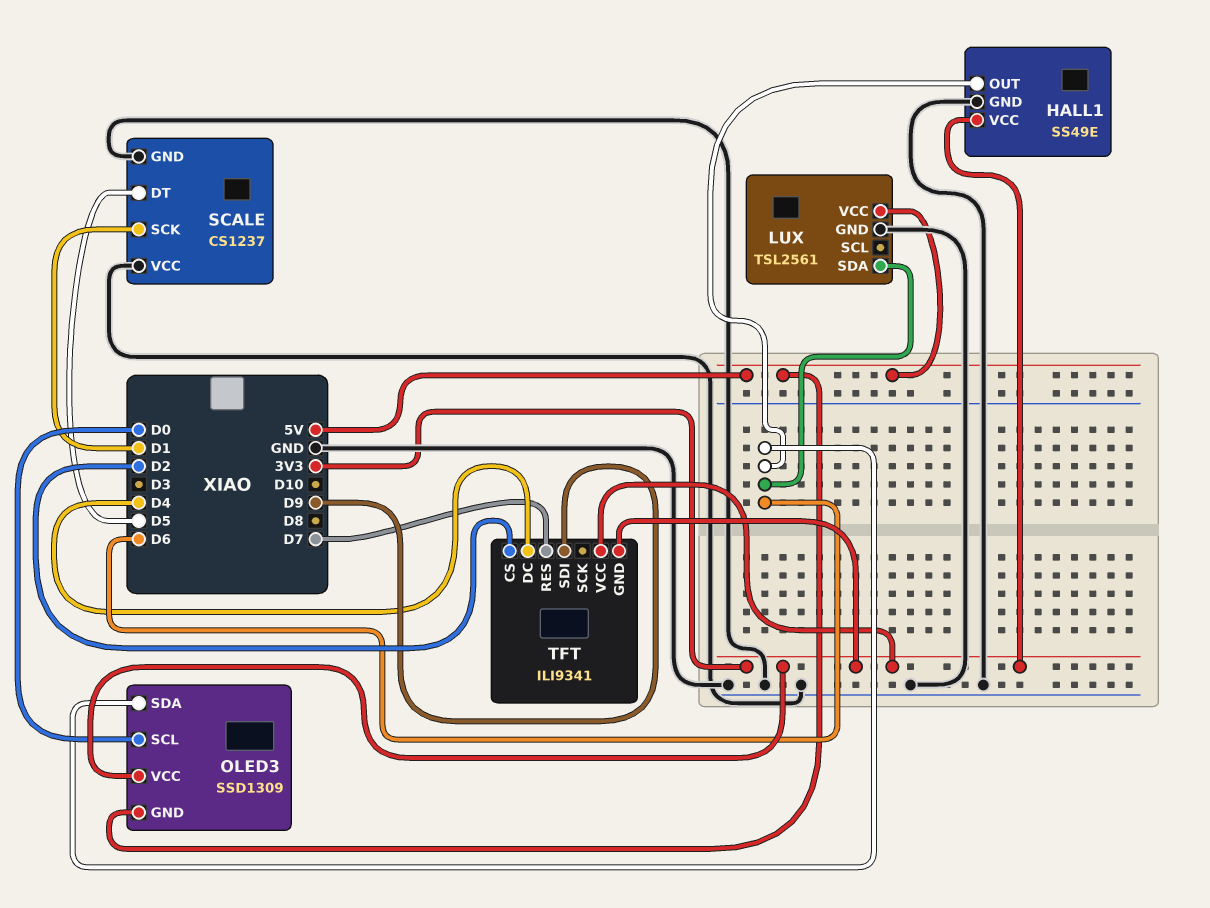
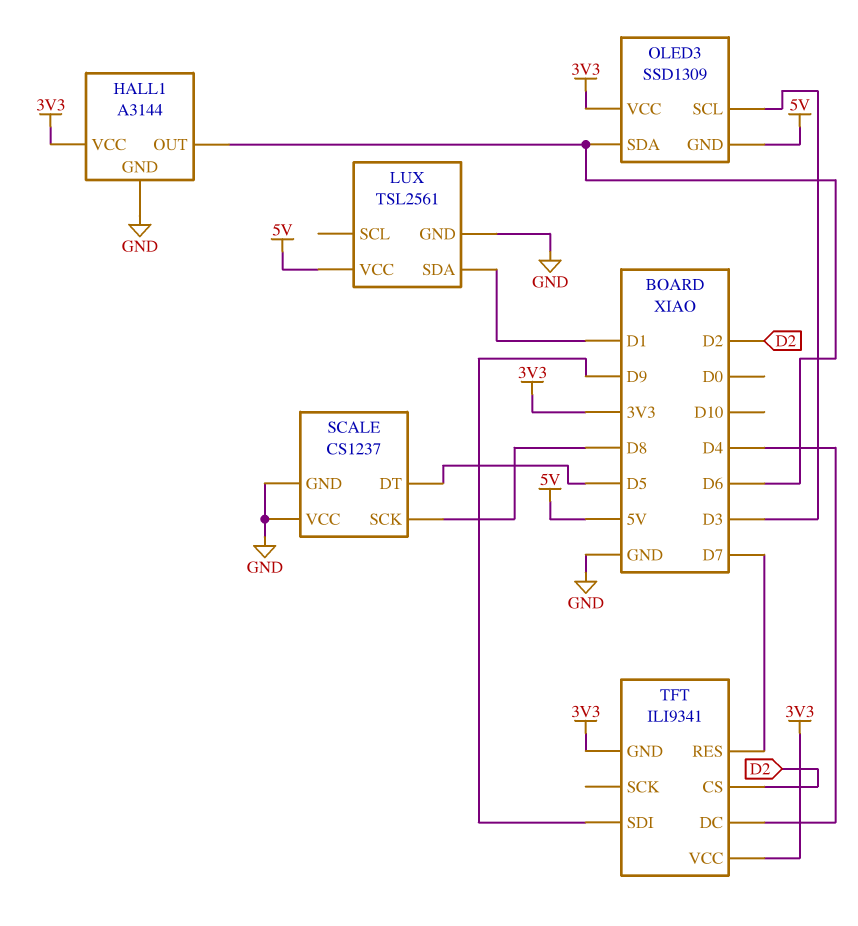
HALL1: SS49E -> A3144
LUX pin SDA: D6 -> D1
OLED3 pin SCL: D0 -> D3
SCALE pin SCK: D1 -> D8

